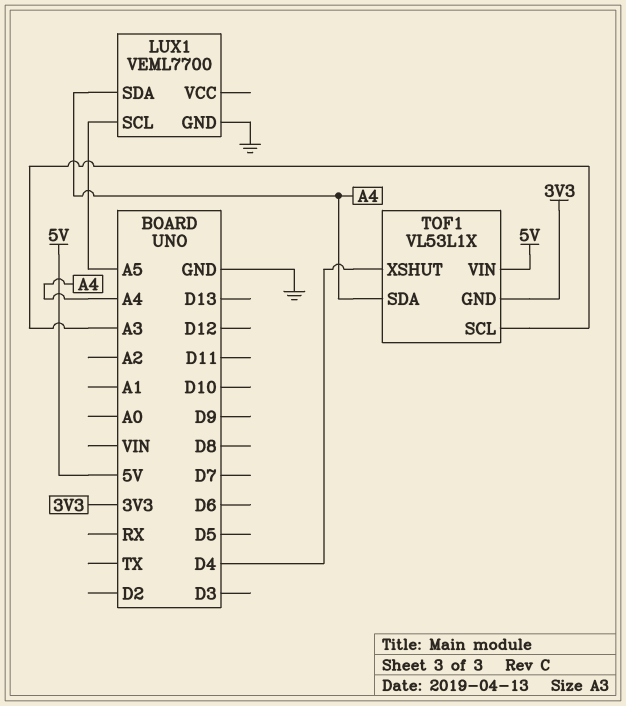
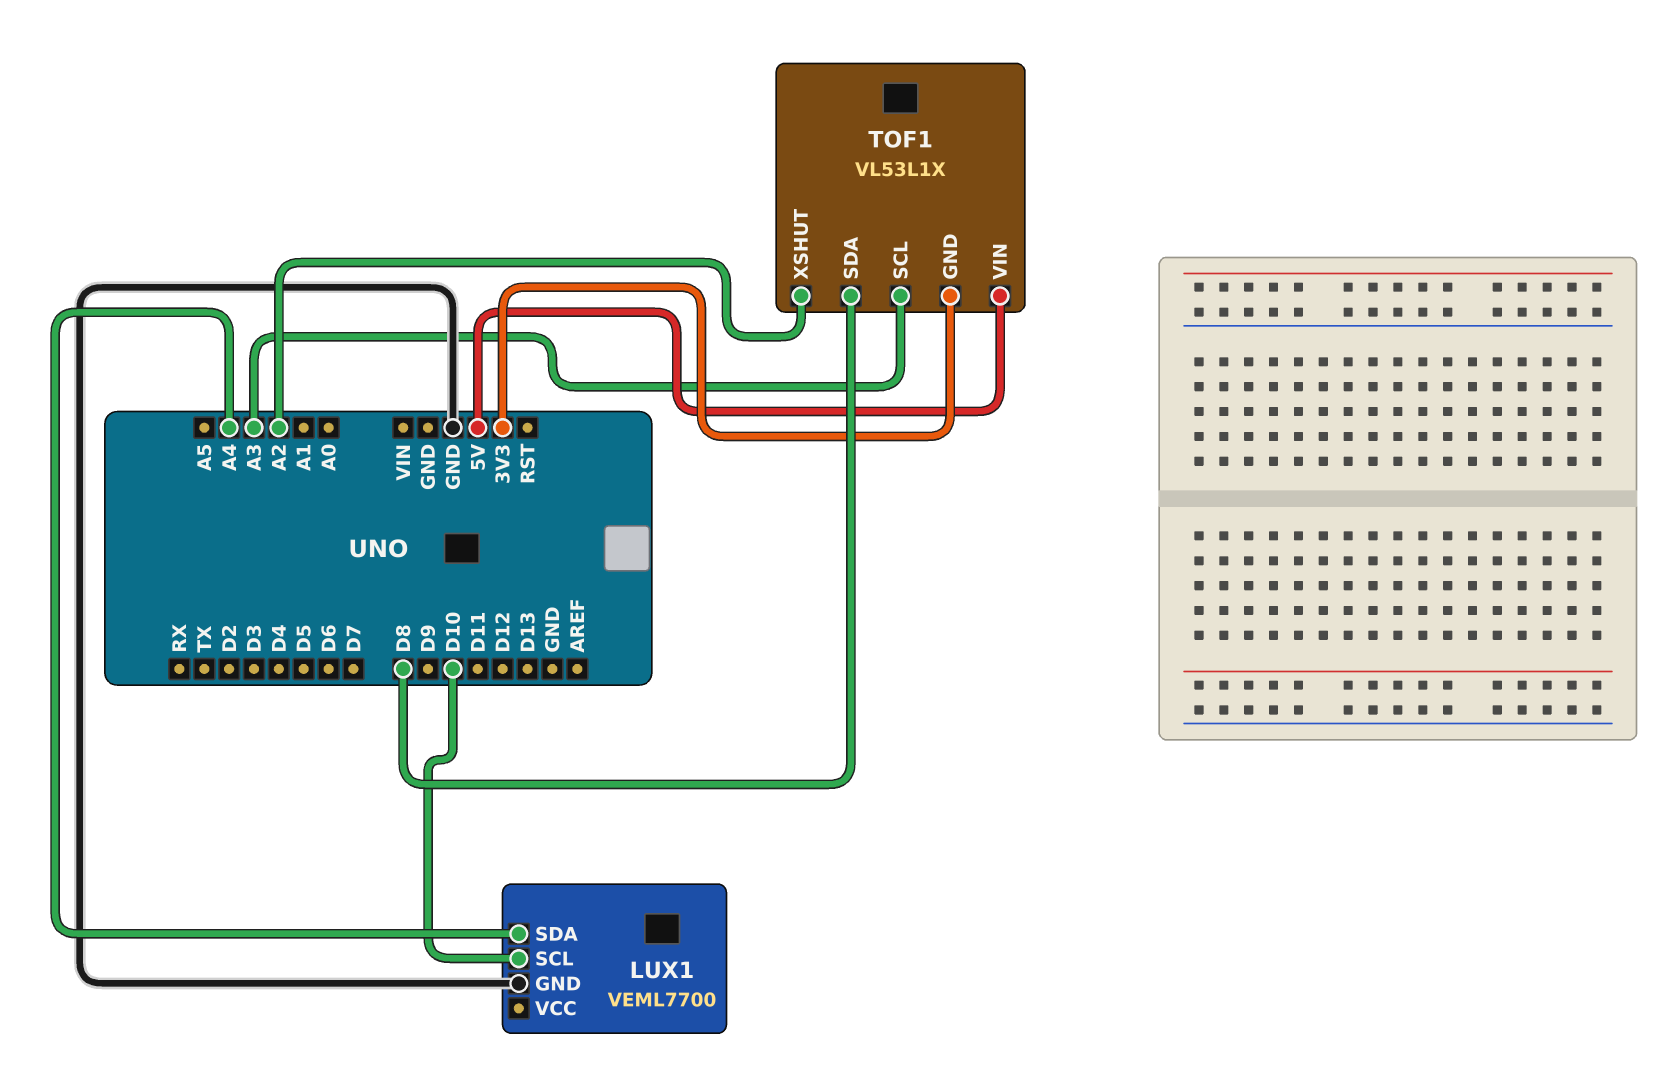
LUX1 pin SCL: A5 -> D10
TOF1 pin SDA: A4 -> D8
TOF1 pin XSHUT: D4 -> A2

